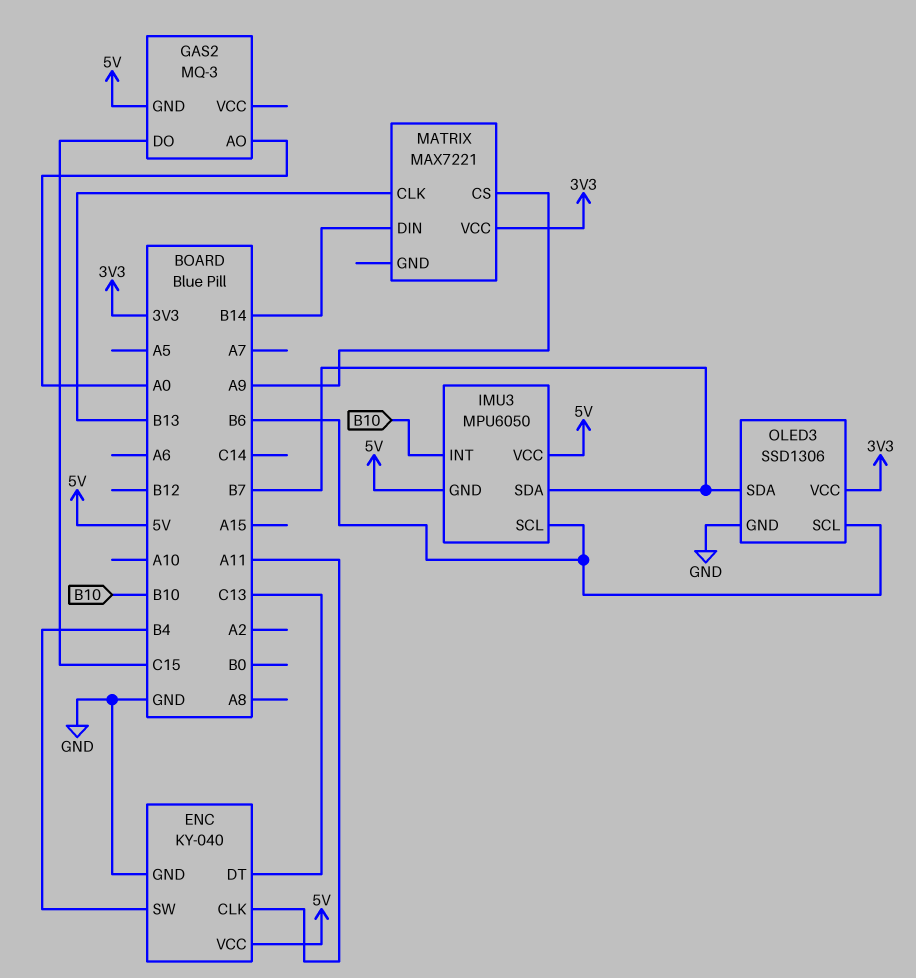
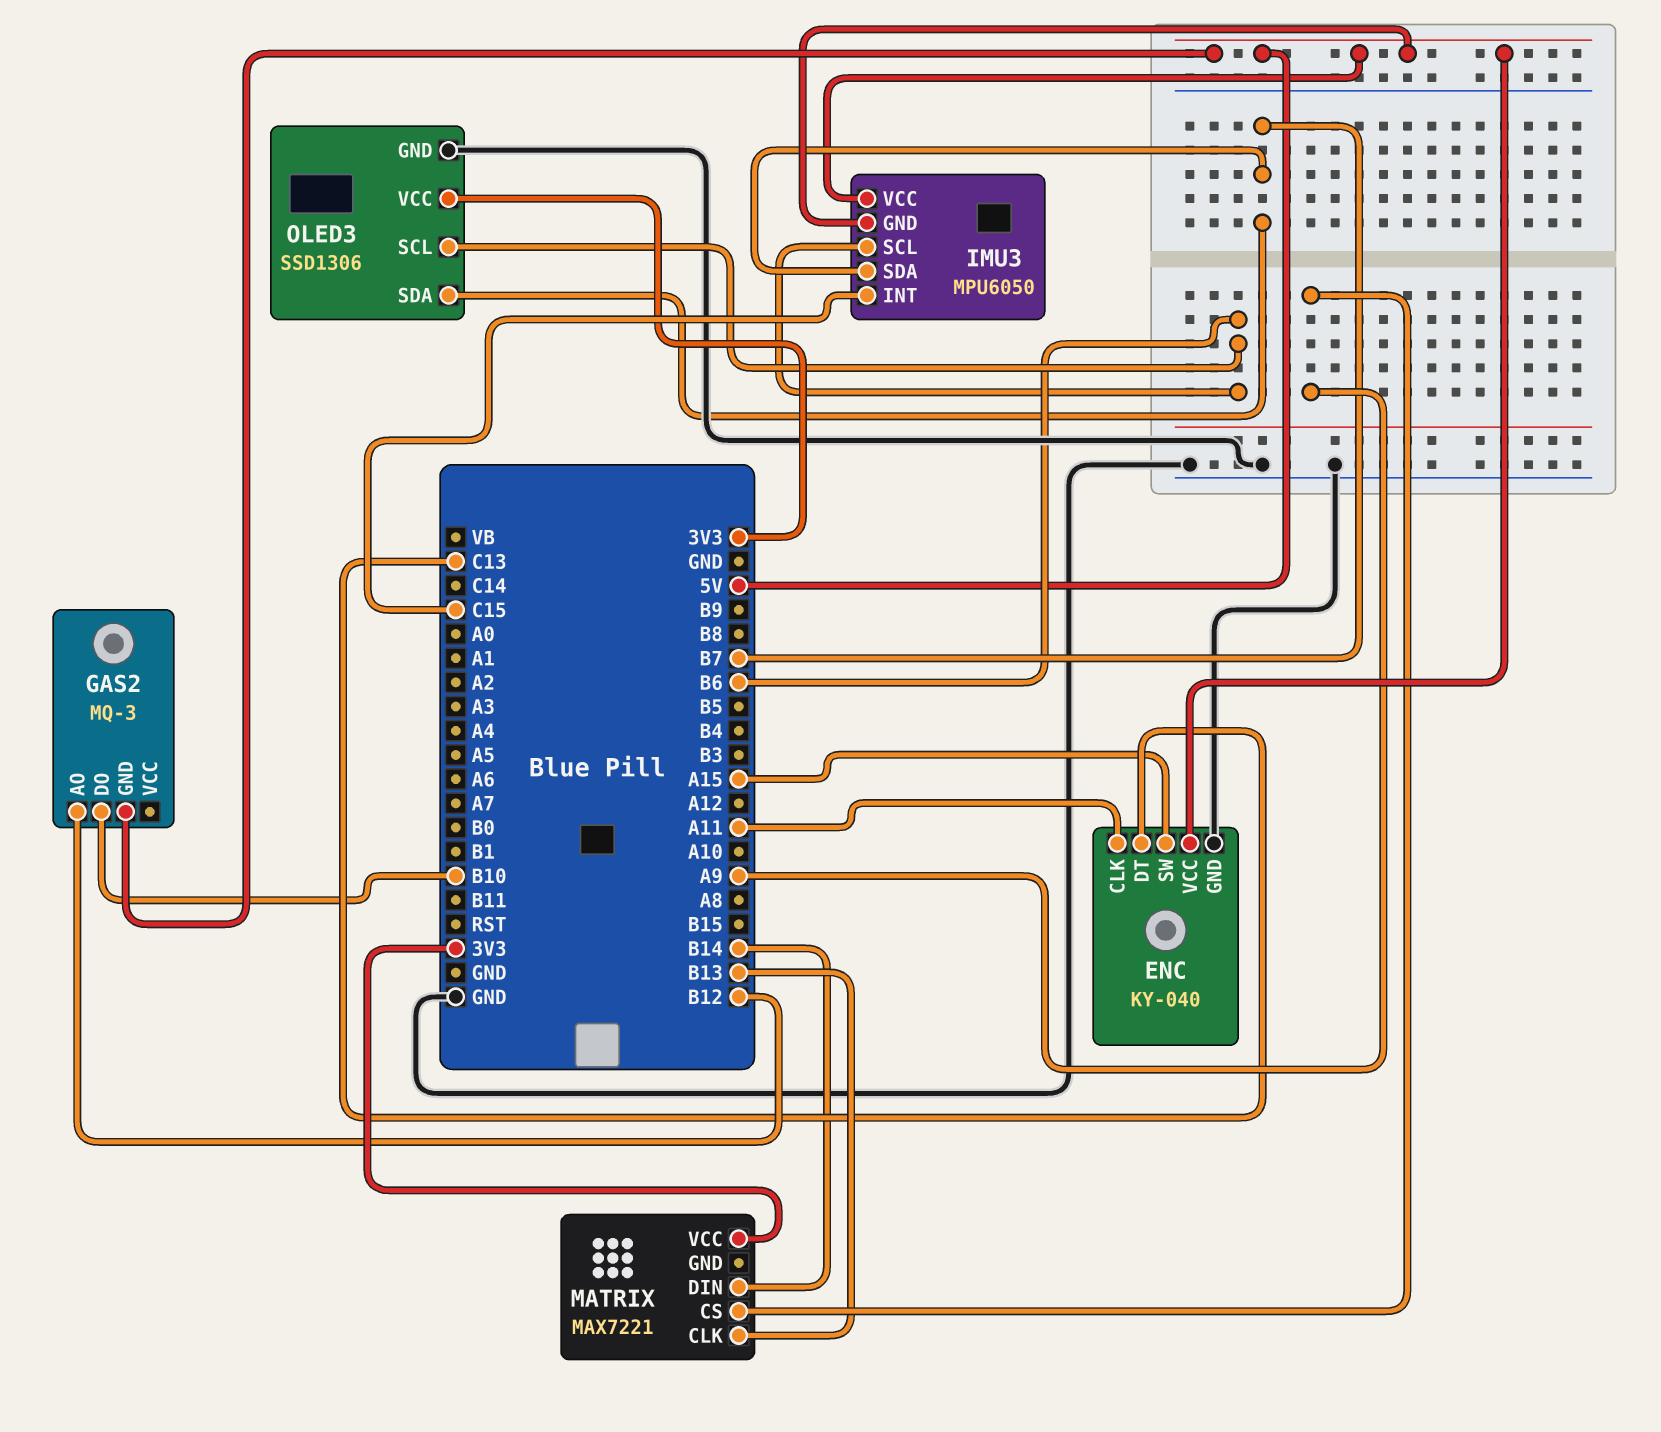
ENC pin SW: B4 -> A15
GAS2 pin AO: A0 -> B12
GAS2 pin DO: C15 -> B10
IMU3 pin INT: B10 -> C15

